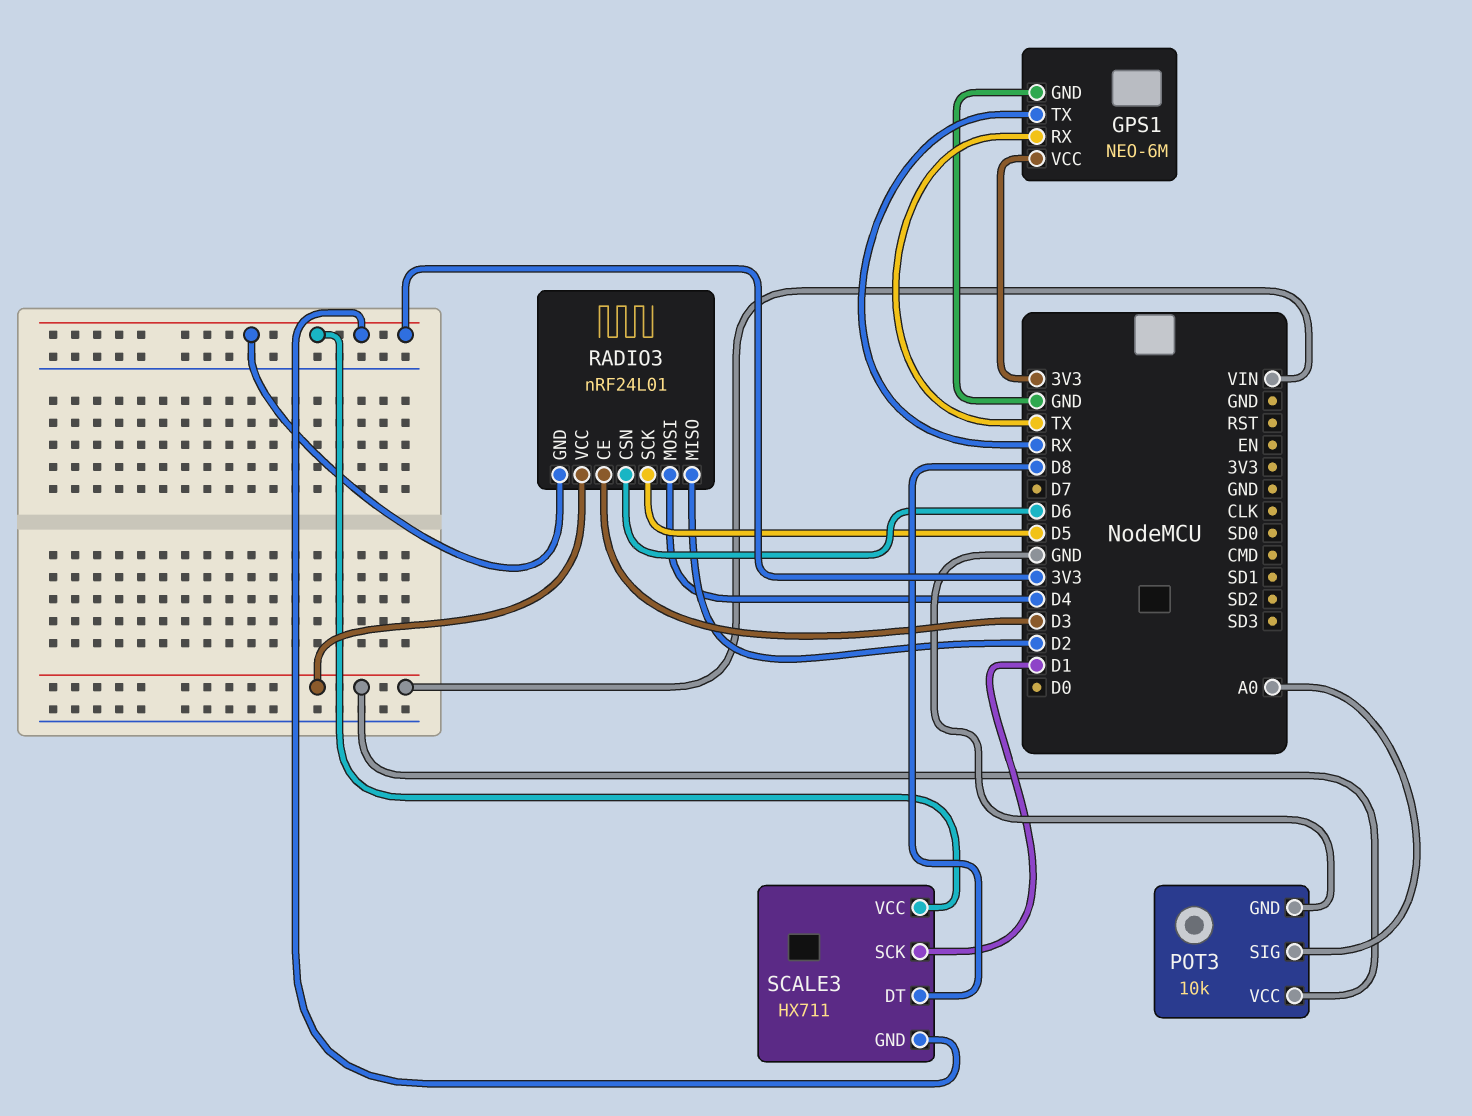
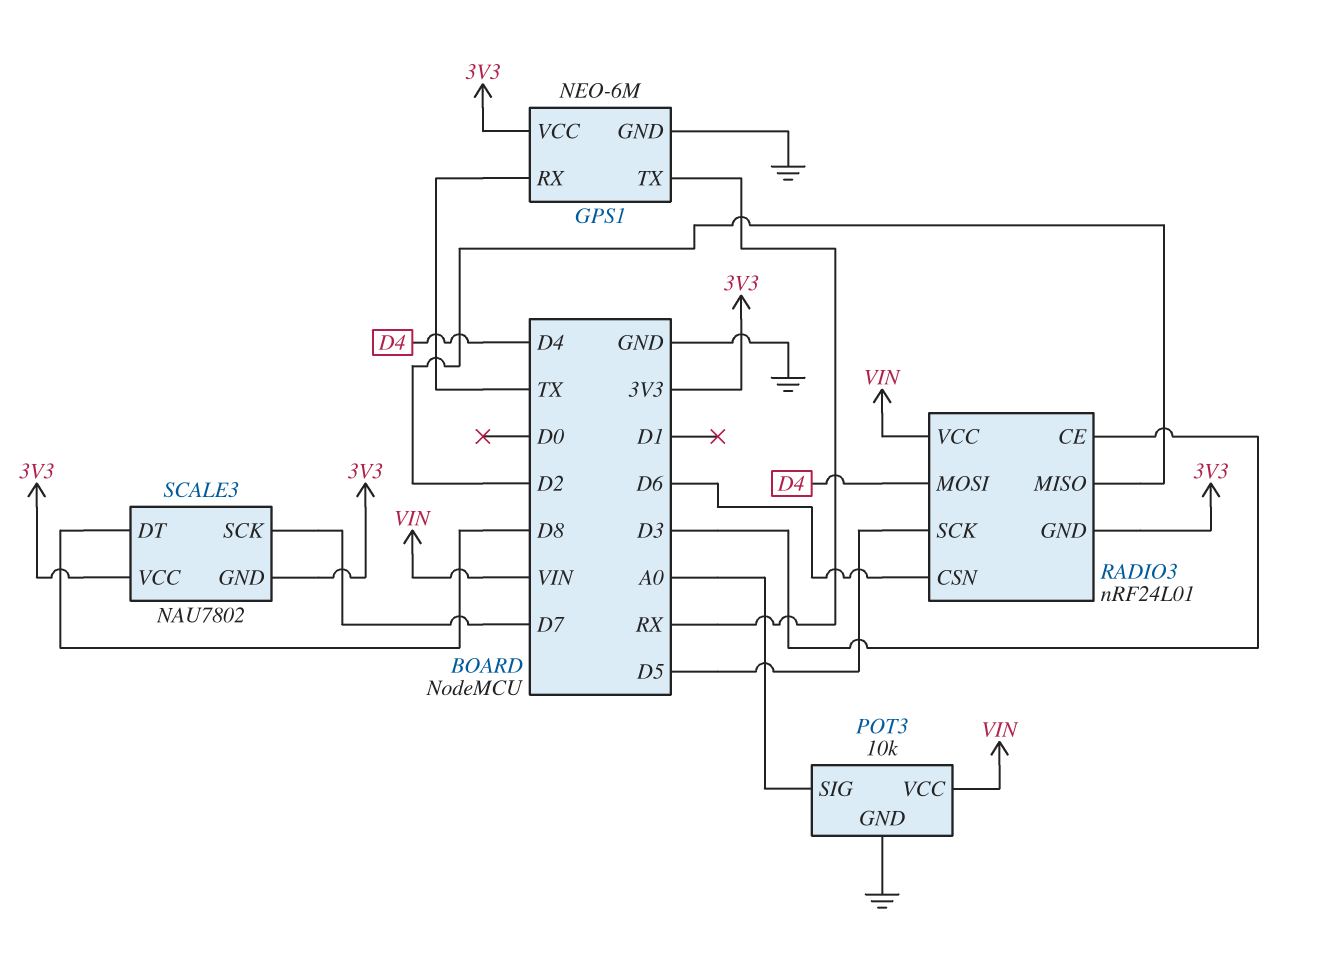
SCALE3: HX711 -> NAU7802
SCALE3 pin SCK: D1 -> D7

